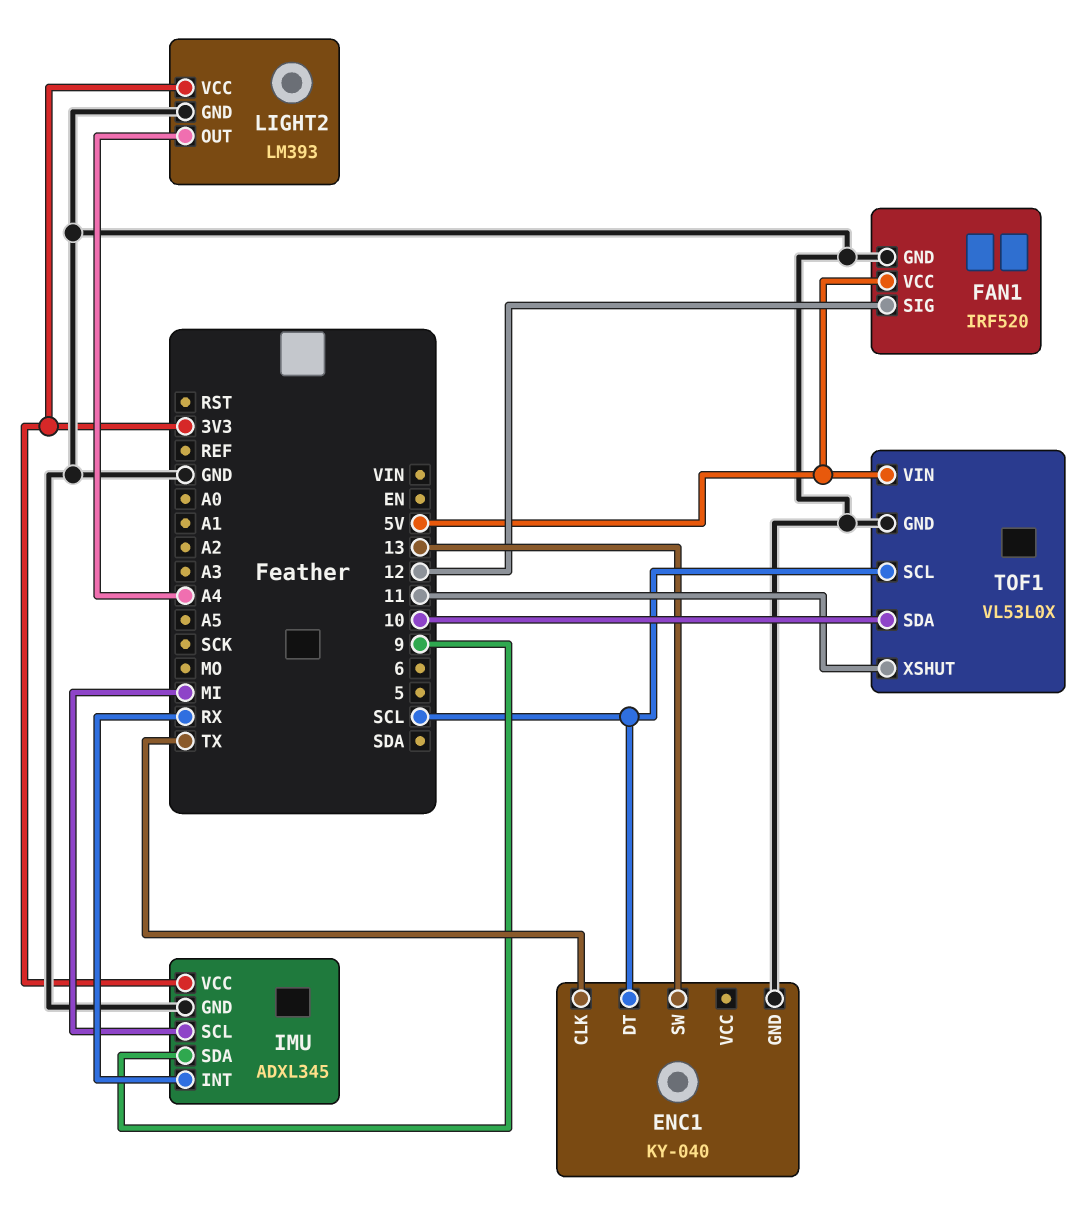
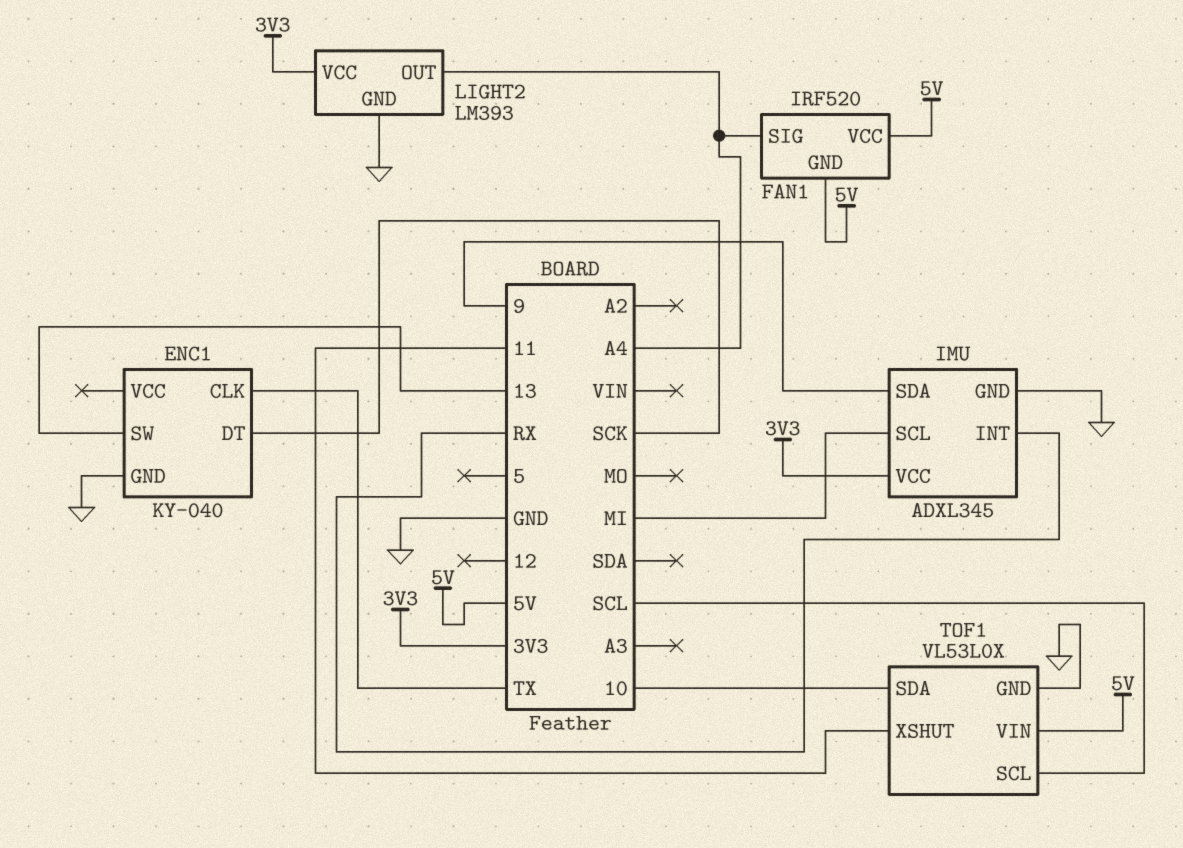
ENC1 pin DT: SCL -> SCK
FAN1 pin GND: GND -> 5V
FAN1 pin SIG: 12 -> A4

